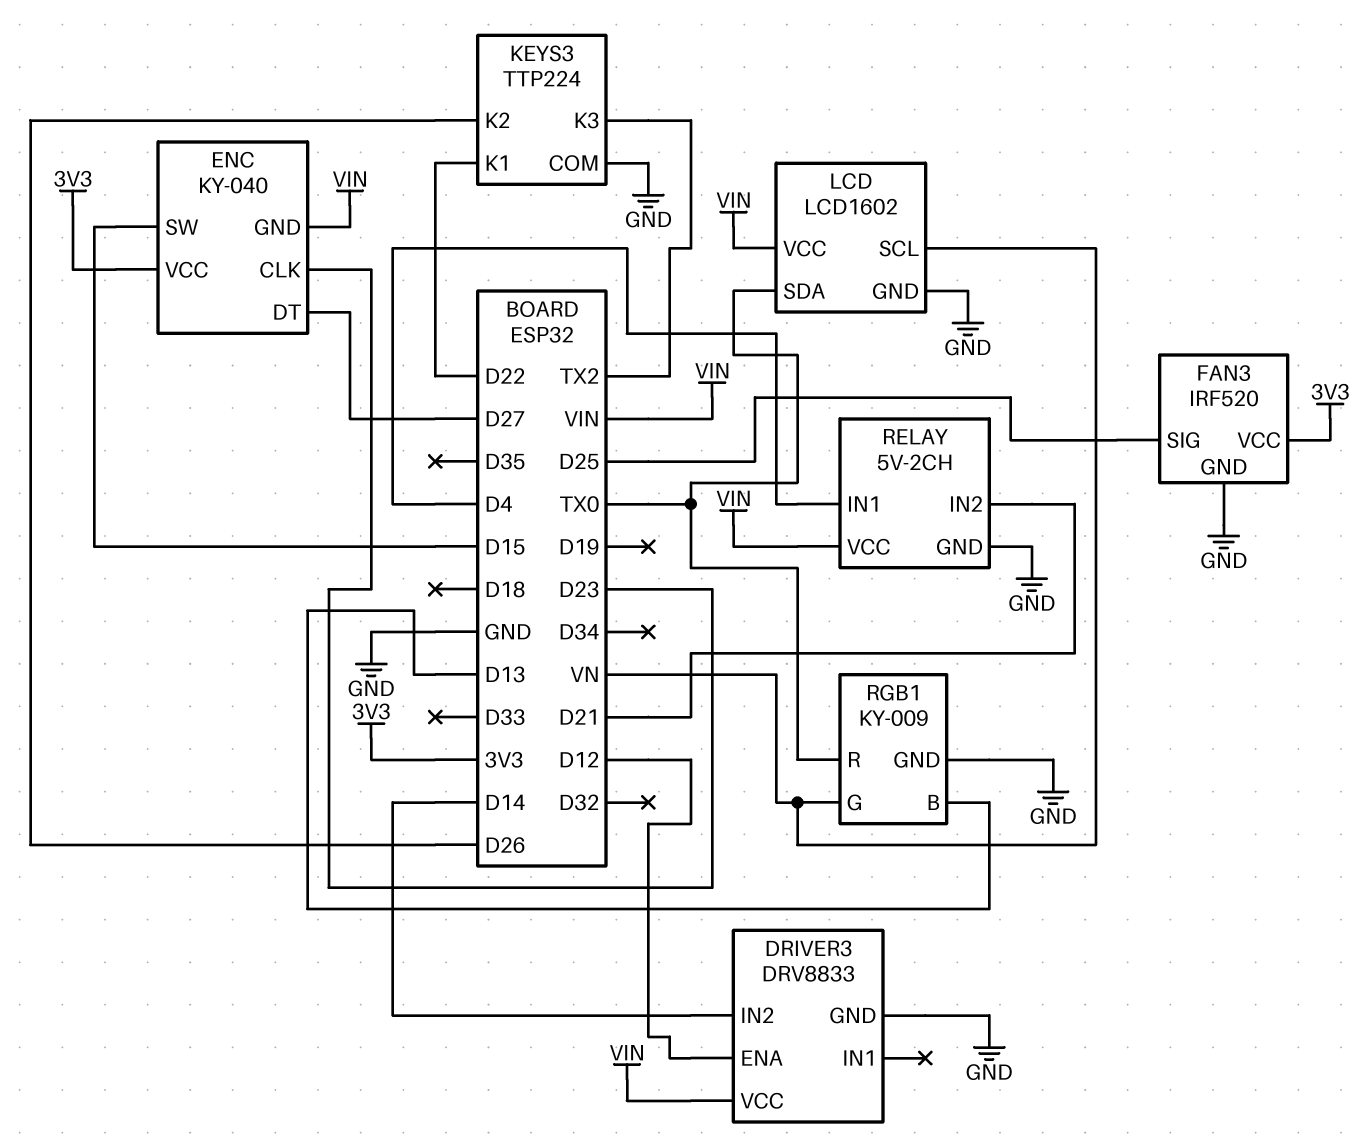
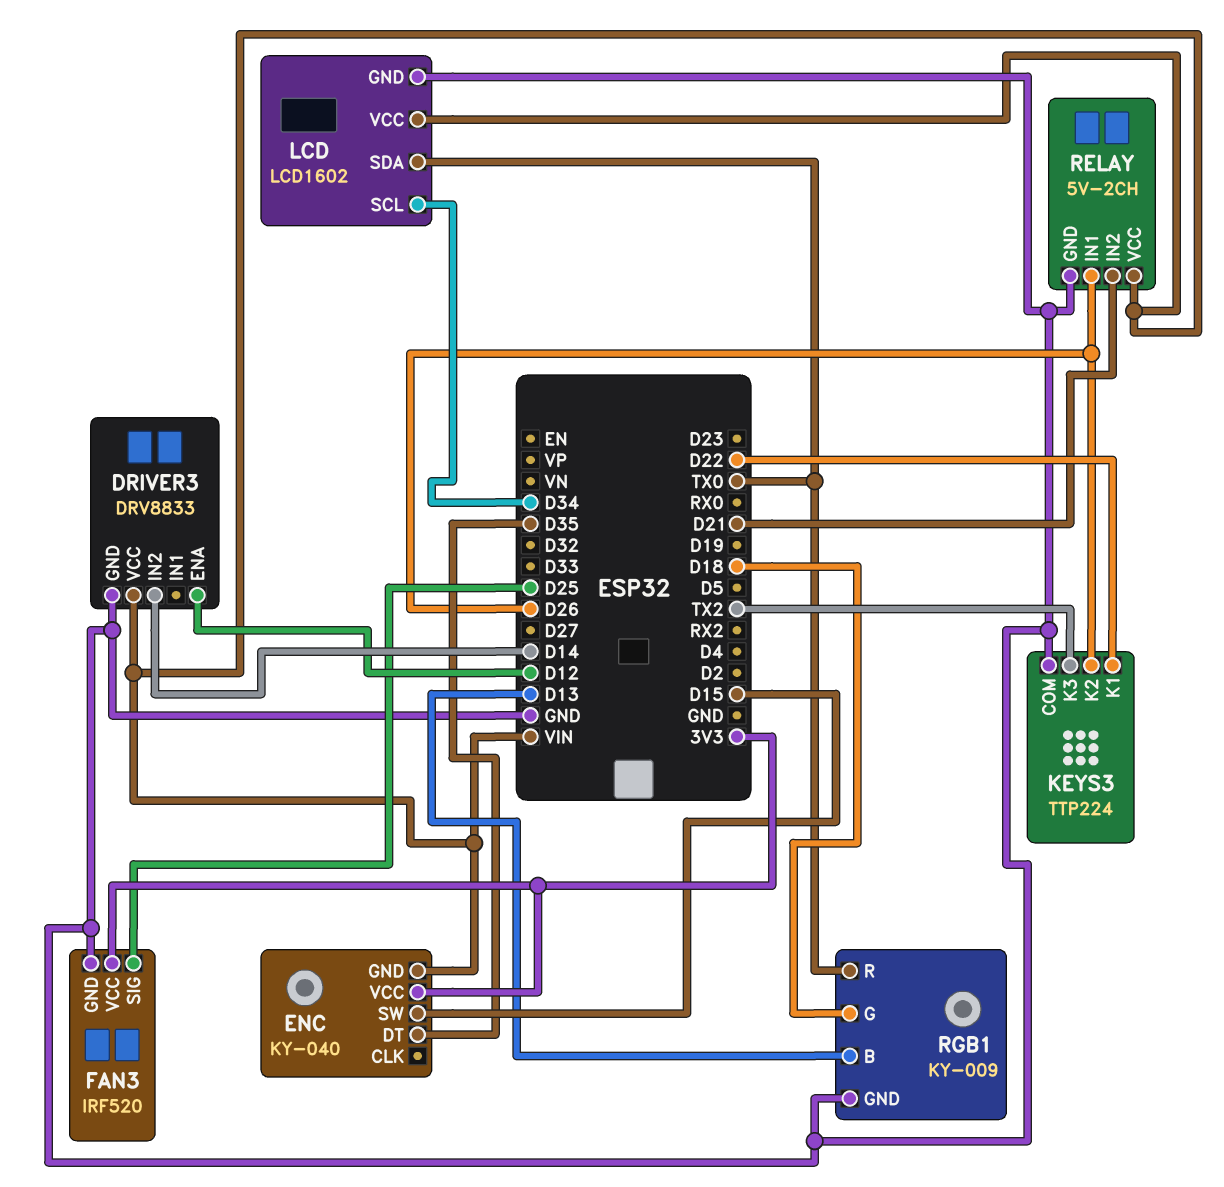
ENC pin CLK: D23 -> none
ENC pin DT: D27 -> D35
LCD pin SCL: VN -> D34
RELAY pin IN1: D4 -> D26
RGB1 pin G: VN -> D18

